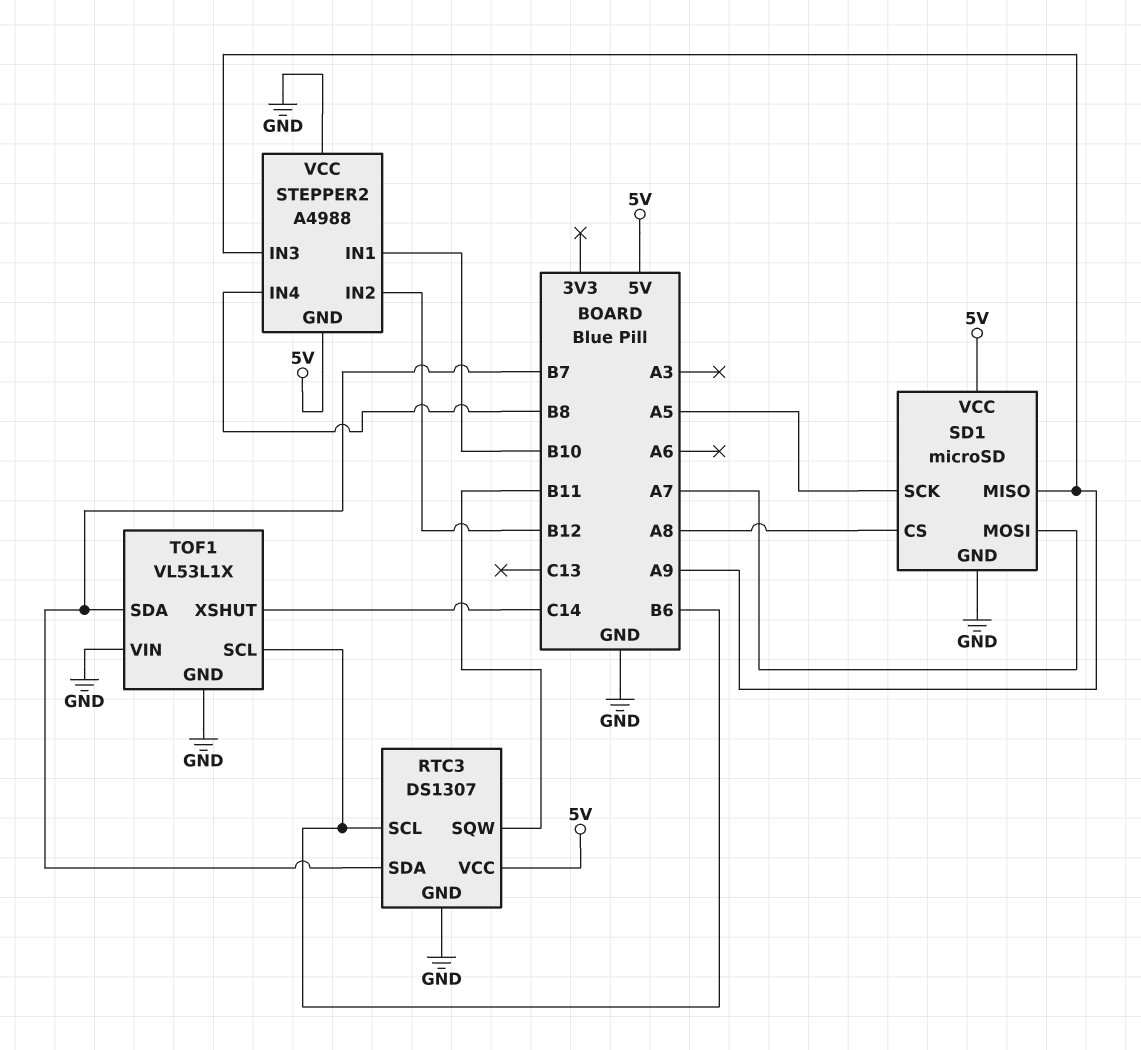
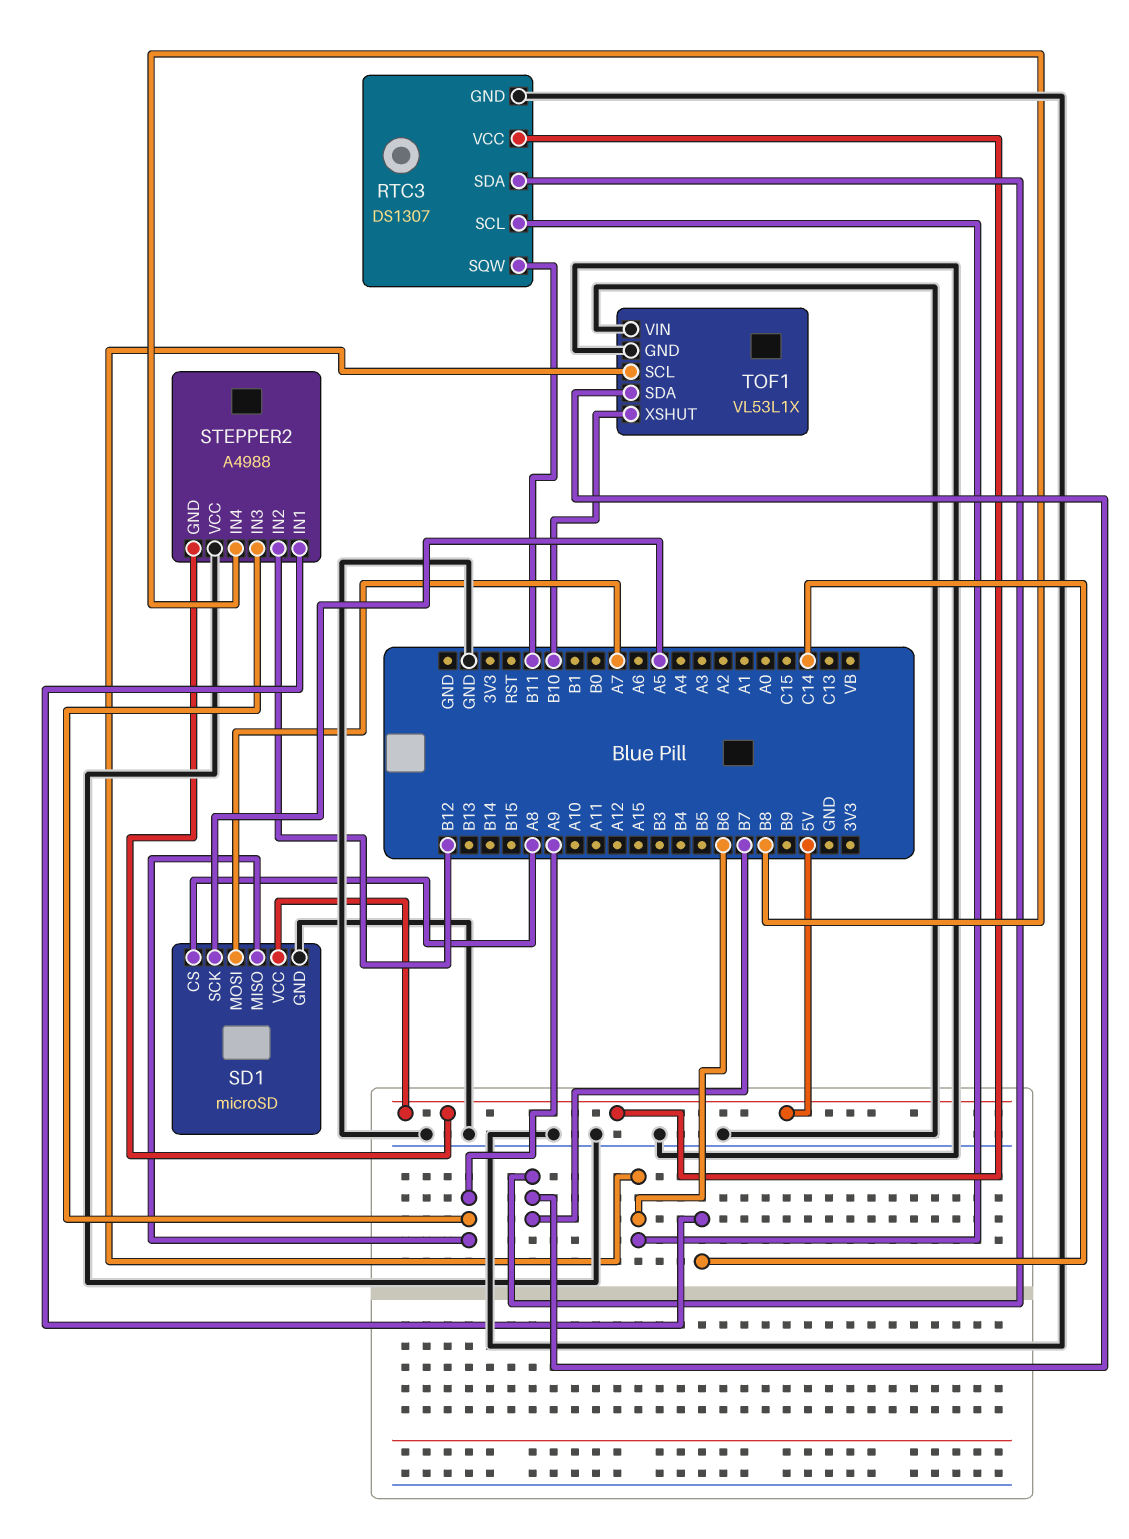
STEPPER2 pin IN1: B10 -> C14
TOF1 pin XSHUT: C14 -> B10

